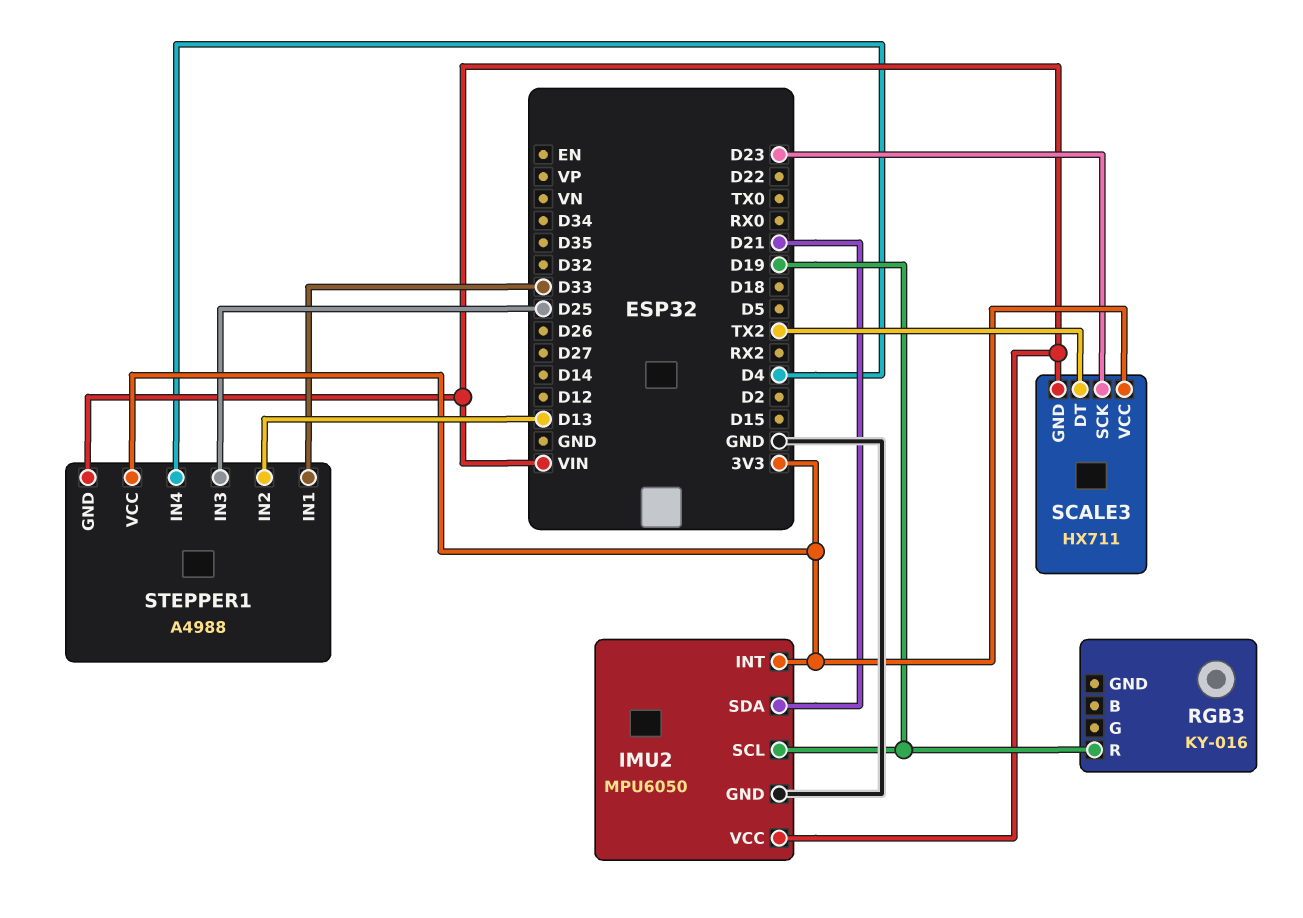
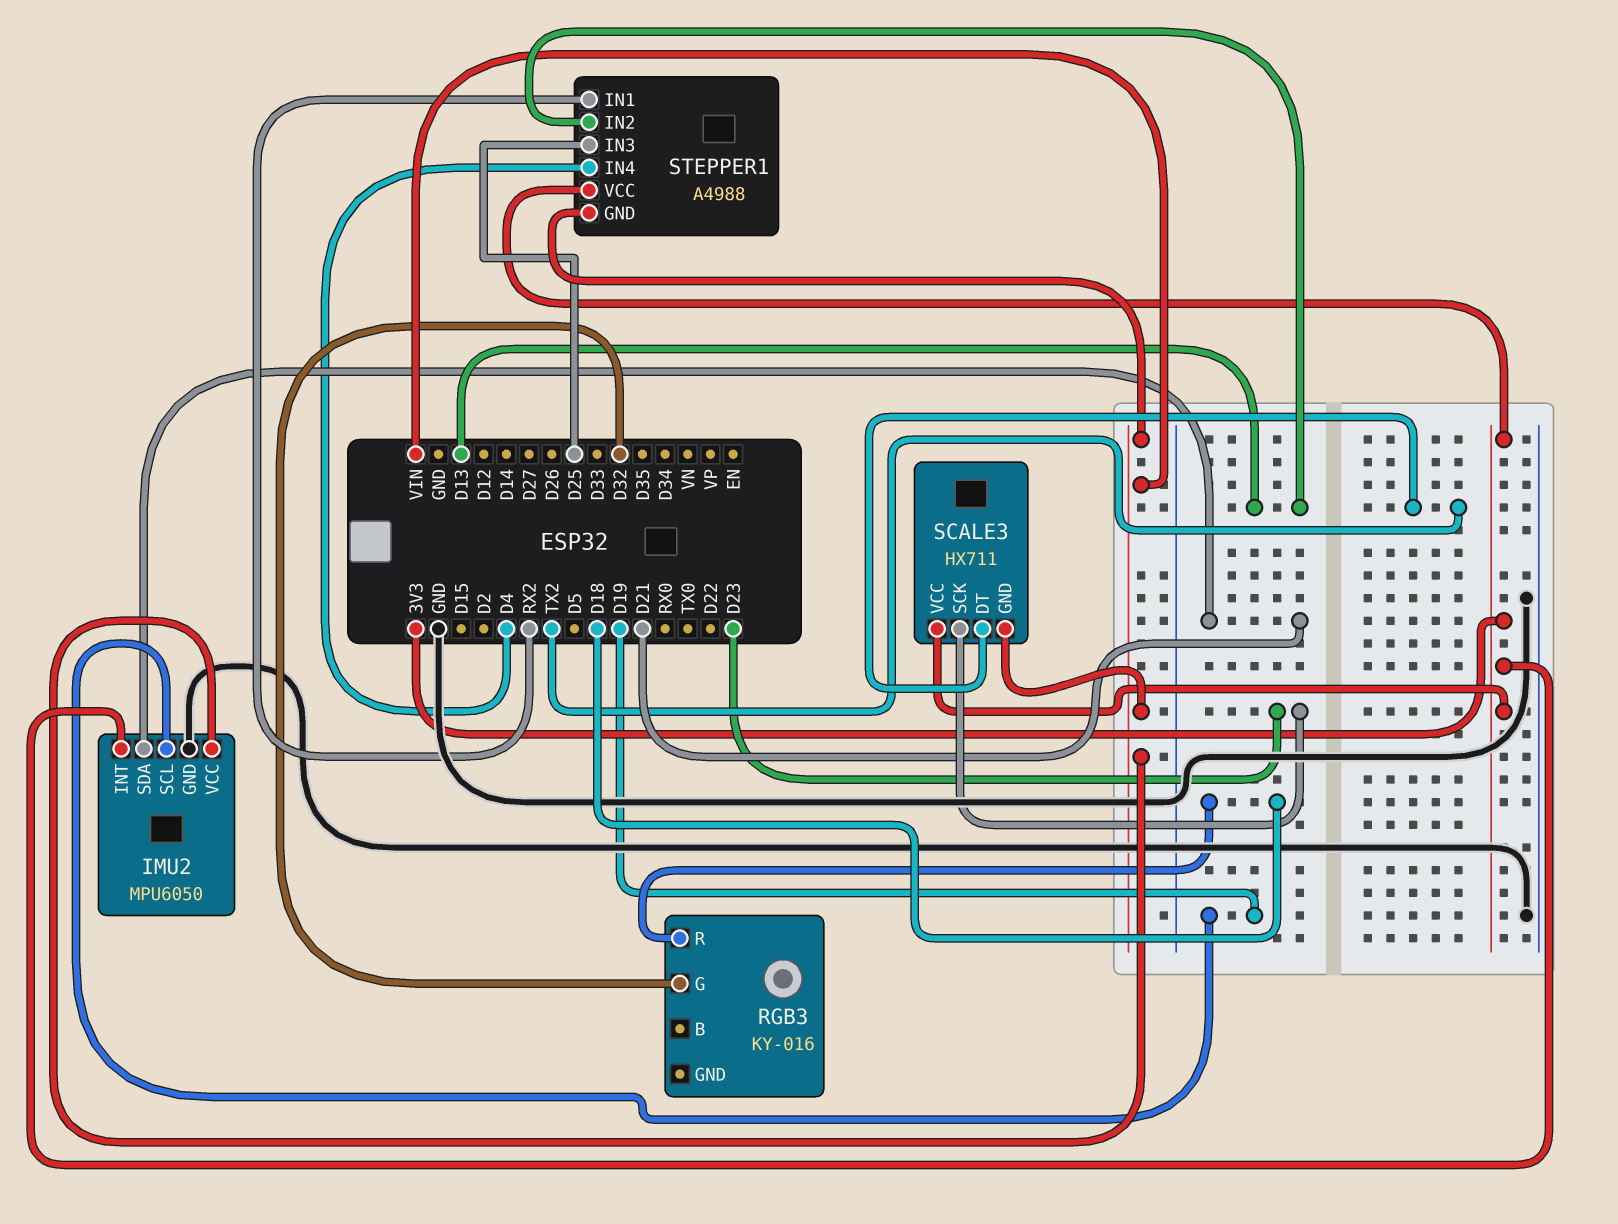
RGB3 pin G: none -> D32
RGB3 pin R: D19 -> D18
STEPPER1 pin IN1: D33 -> RX2

